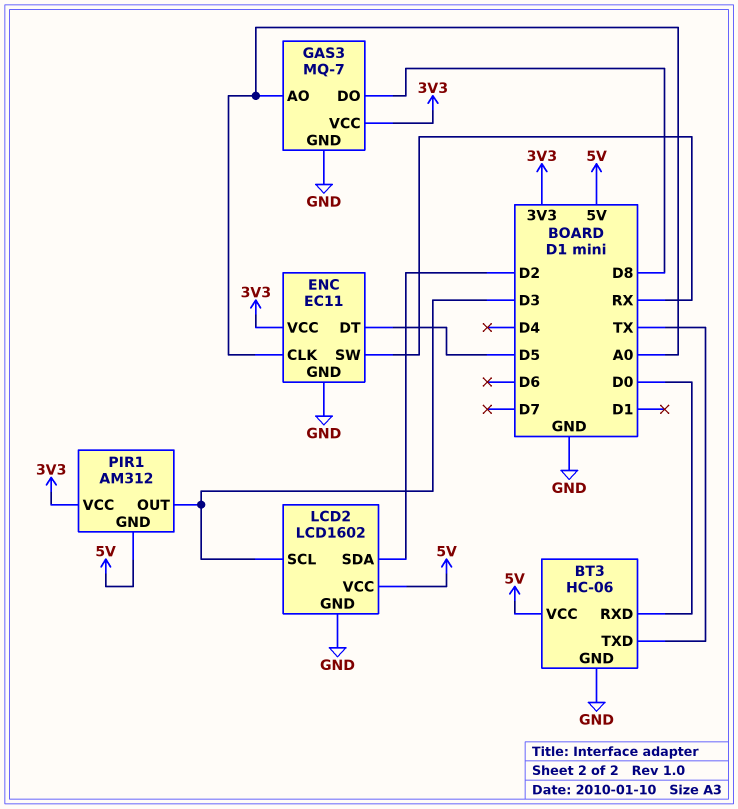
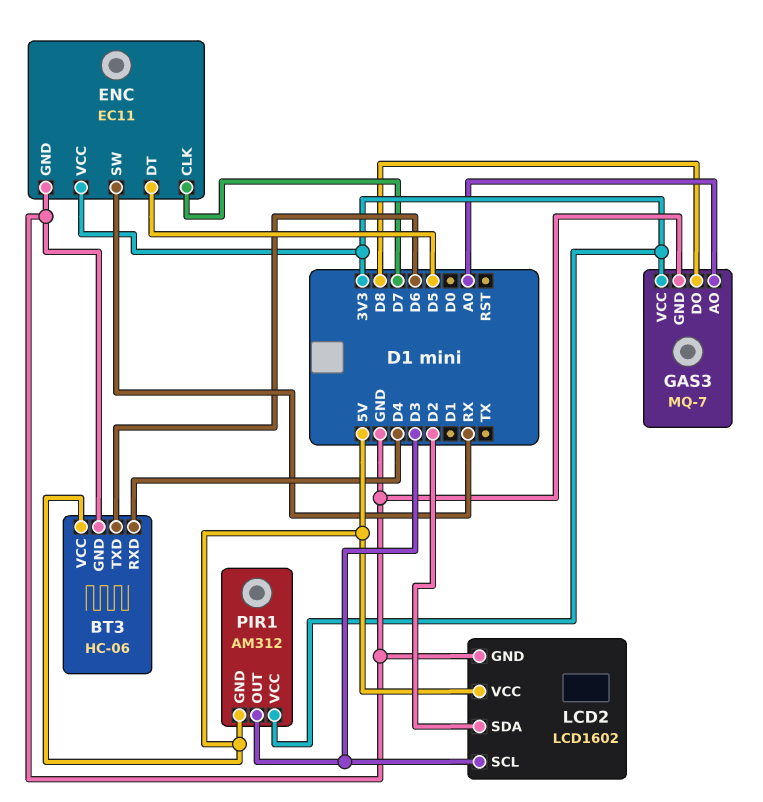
BT3 pin RXD: D0 -> D4
BT3 pin TXD: TX -> D6
ENC pin CLK: A0 -> D7

